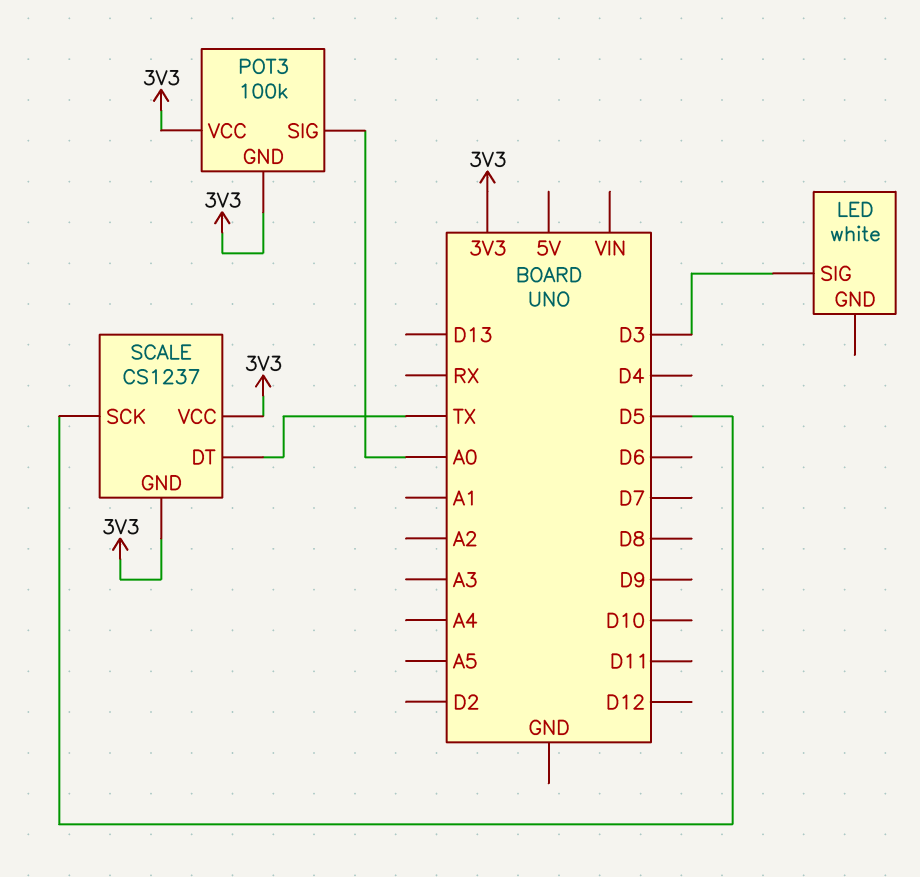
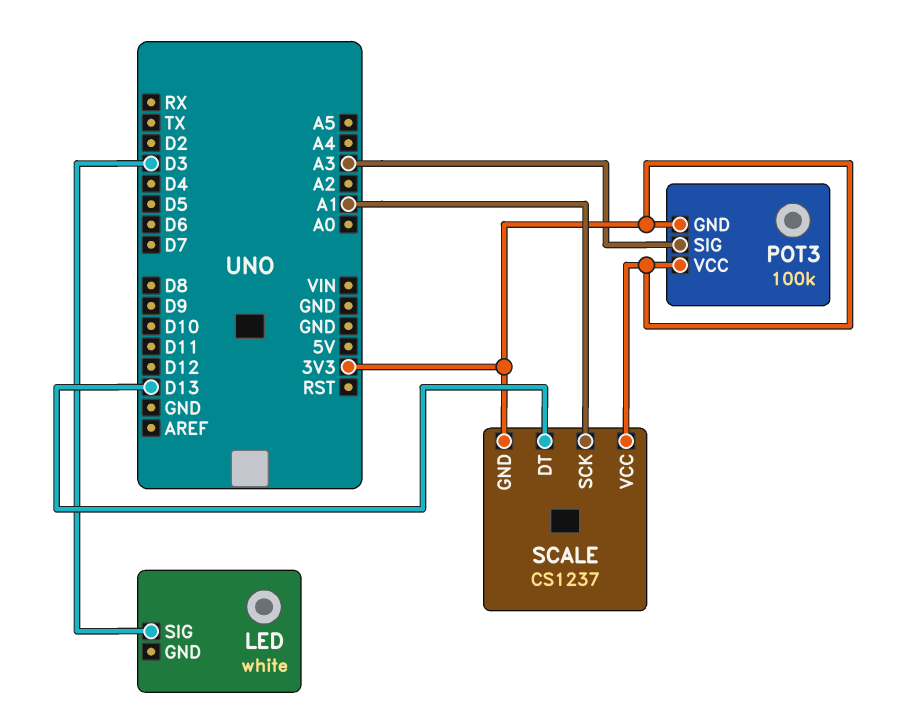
POT3 pin SIG: A0 -> A3
SCALE pin DT: TX -> D13
SCALE pin SCK: D5 -> A1

